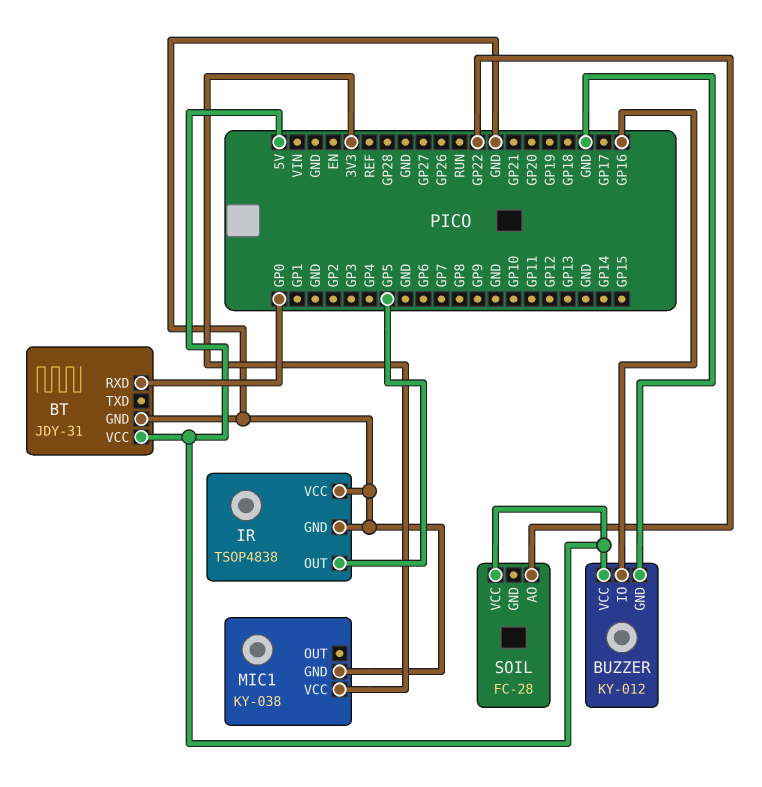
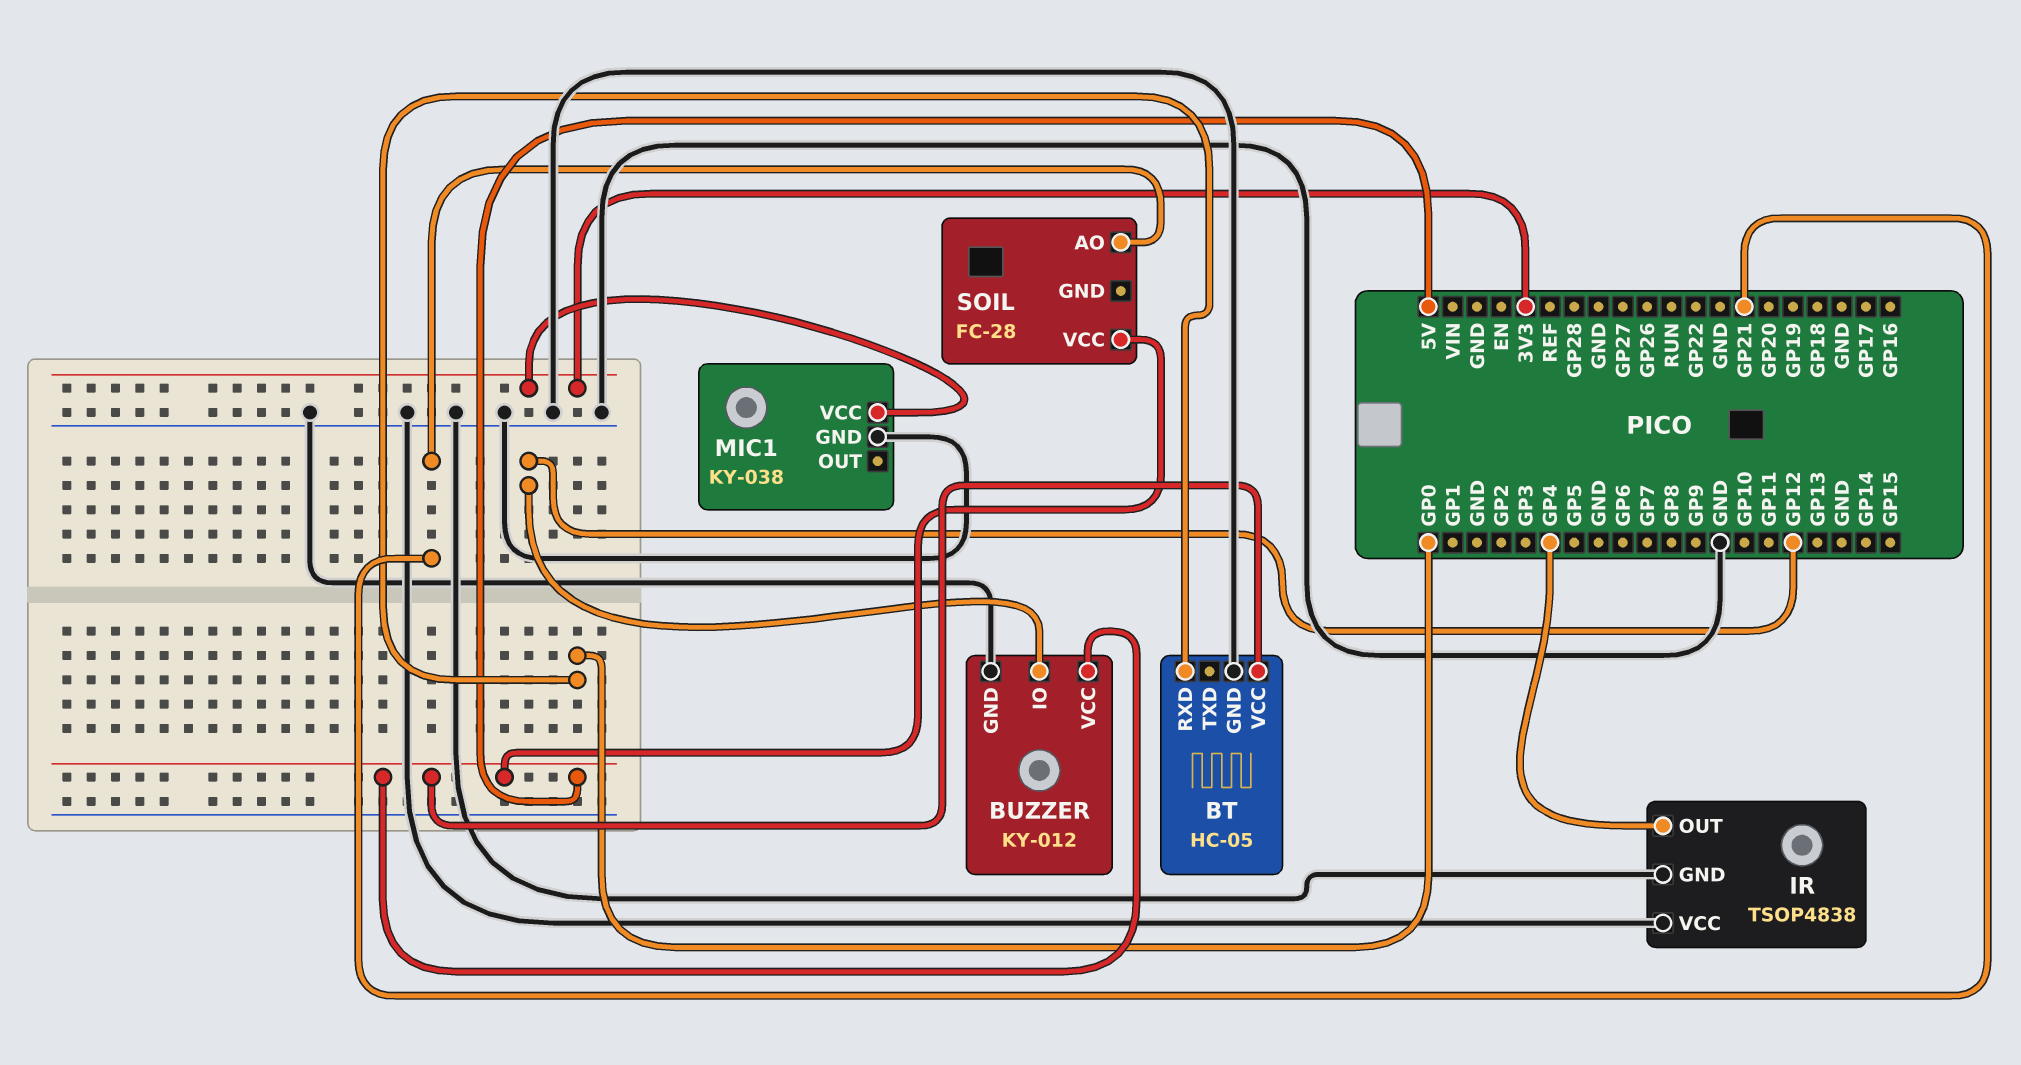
BT: JDY-31 -> HC-05
BUZZER pin IO: GP16 -> GP12
IR pin OUT: GP5 -> GP4
SOIL pin AO: GP22 -> GP21

